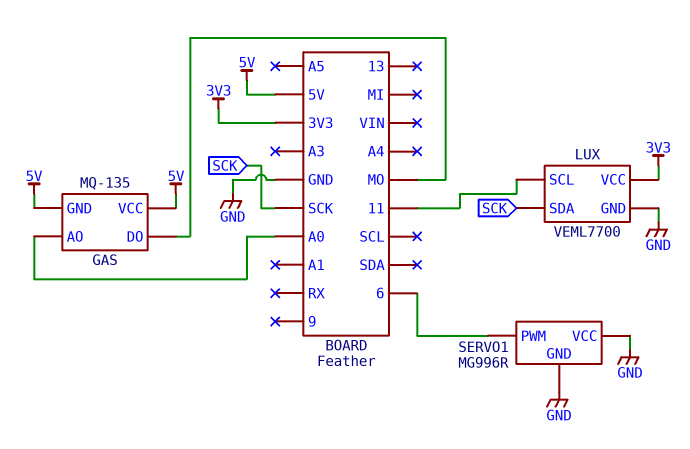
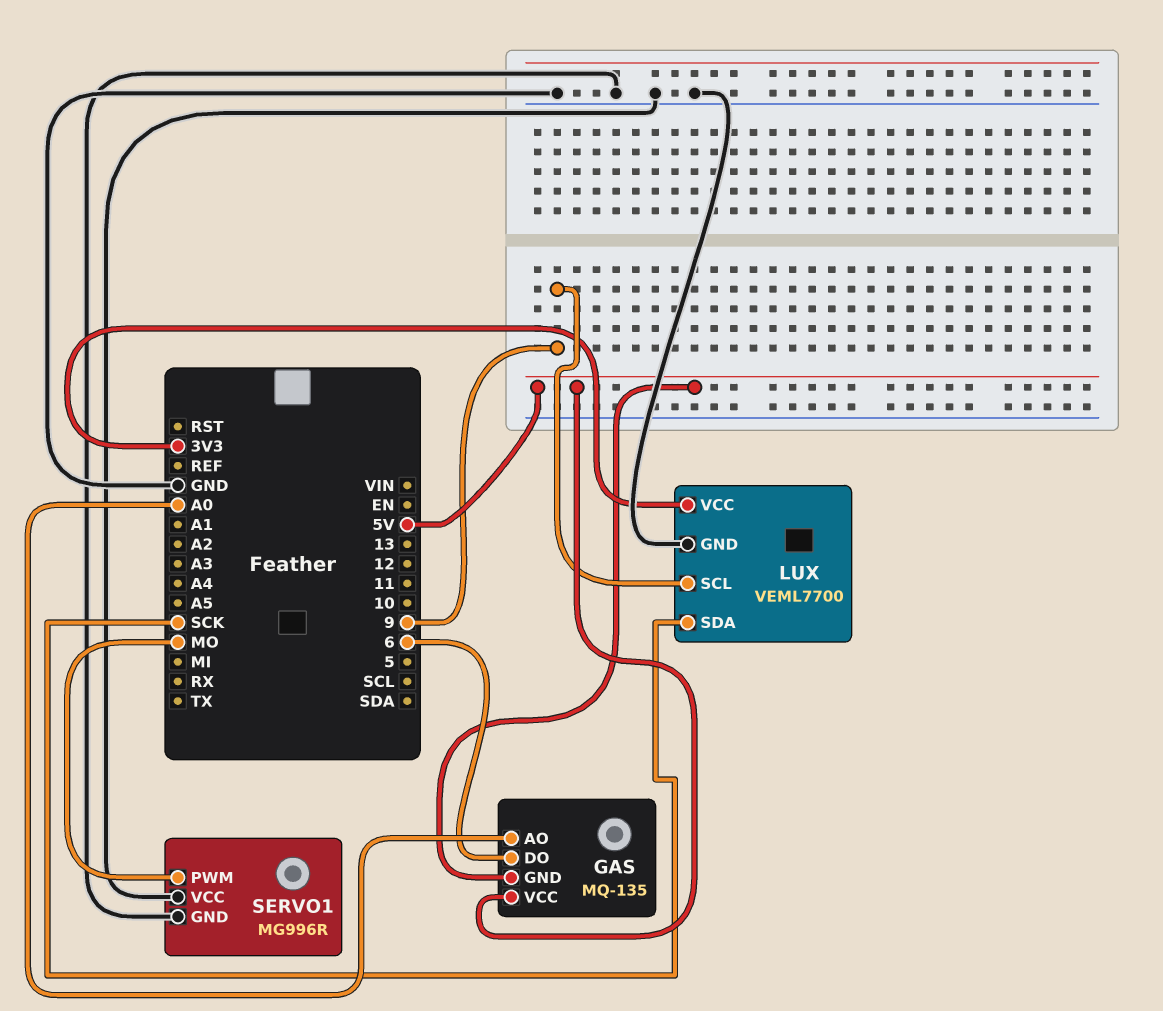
GAS pin DO: MO -> 6
LUX pin SCL: 11 -> 9
SERVO1 pin PWM: 6 -> MO

